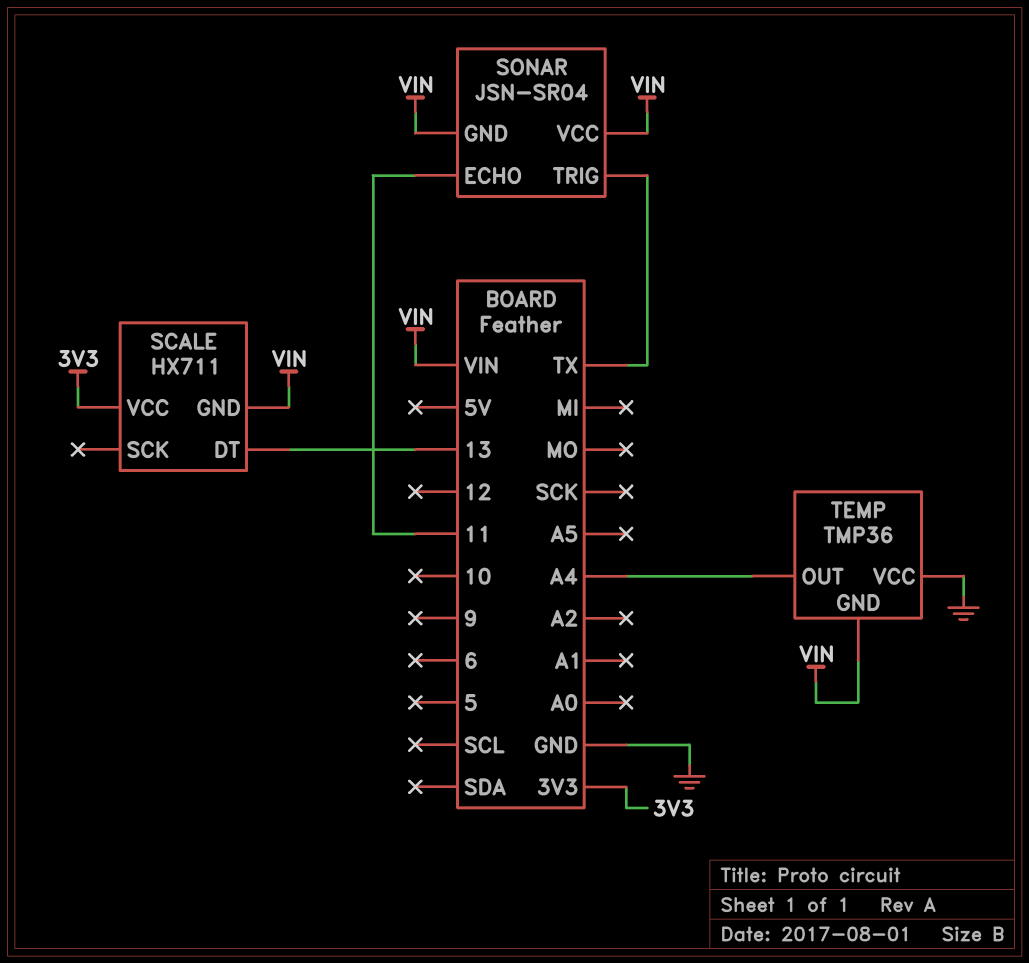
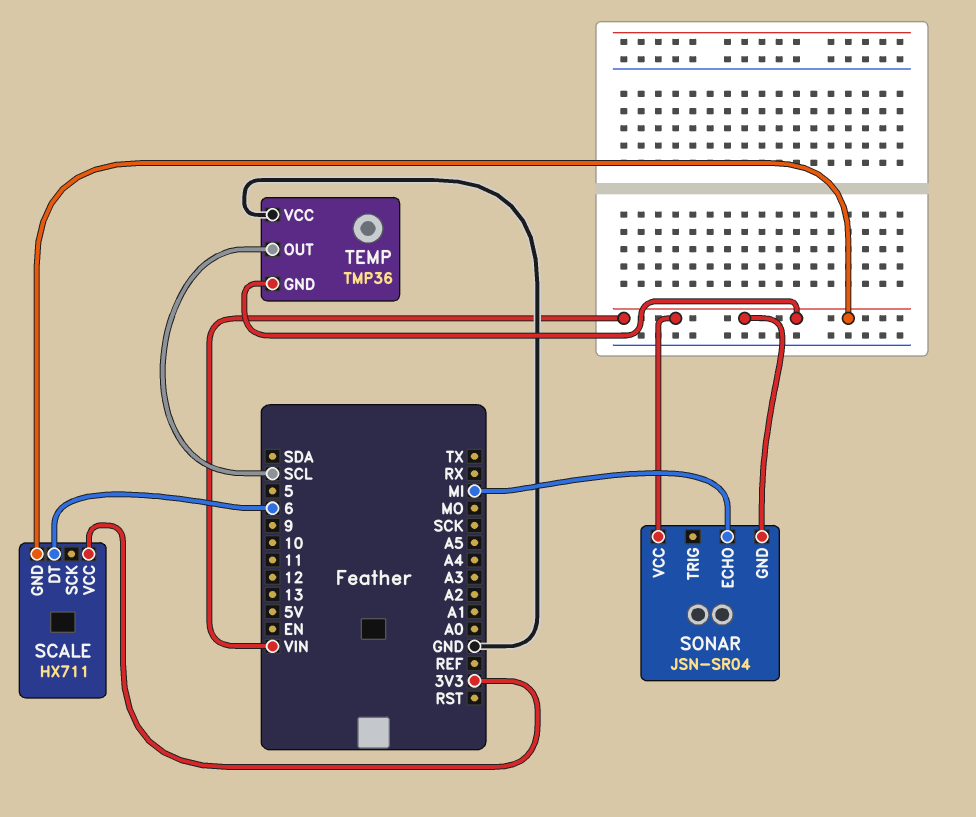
SCALE pin DT: 13 -> 6
SONAR pin ECHO: 11 -> MI
SONAR pin TRIG: TX -> none
TEMP pin OUT: A4 -> SCL

